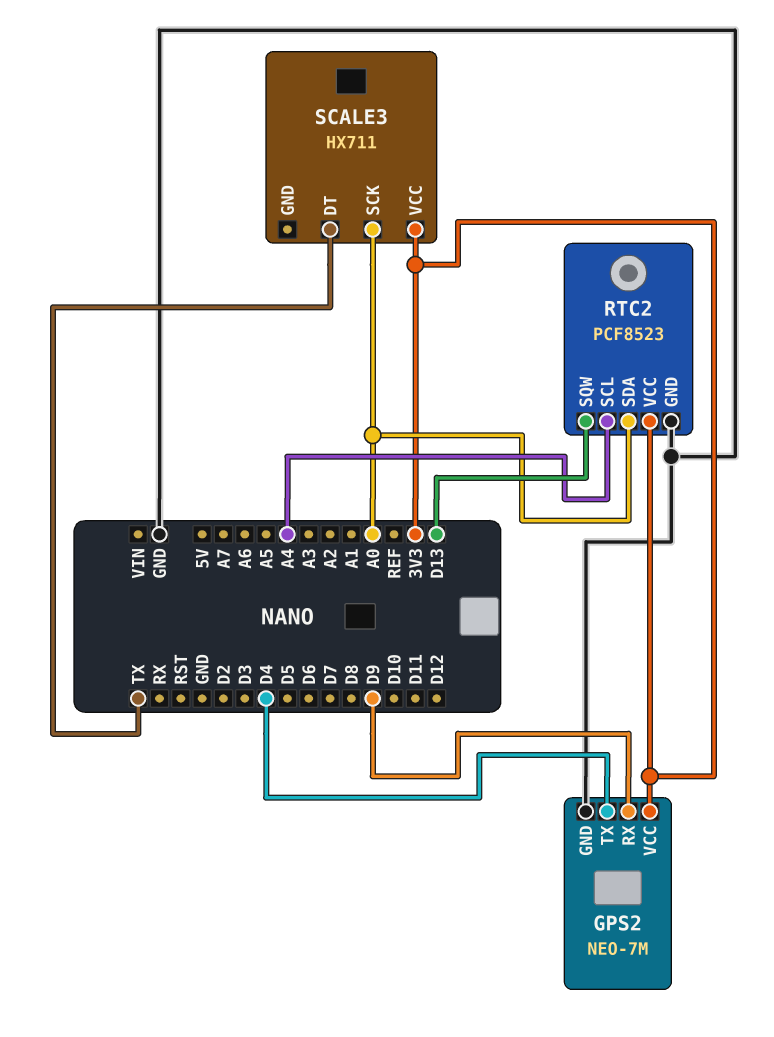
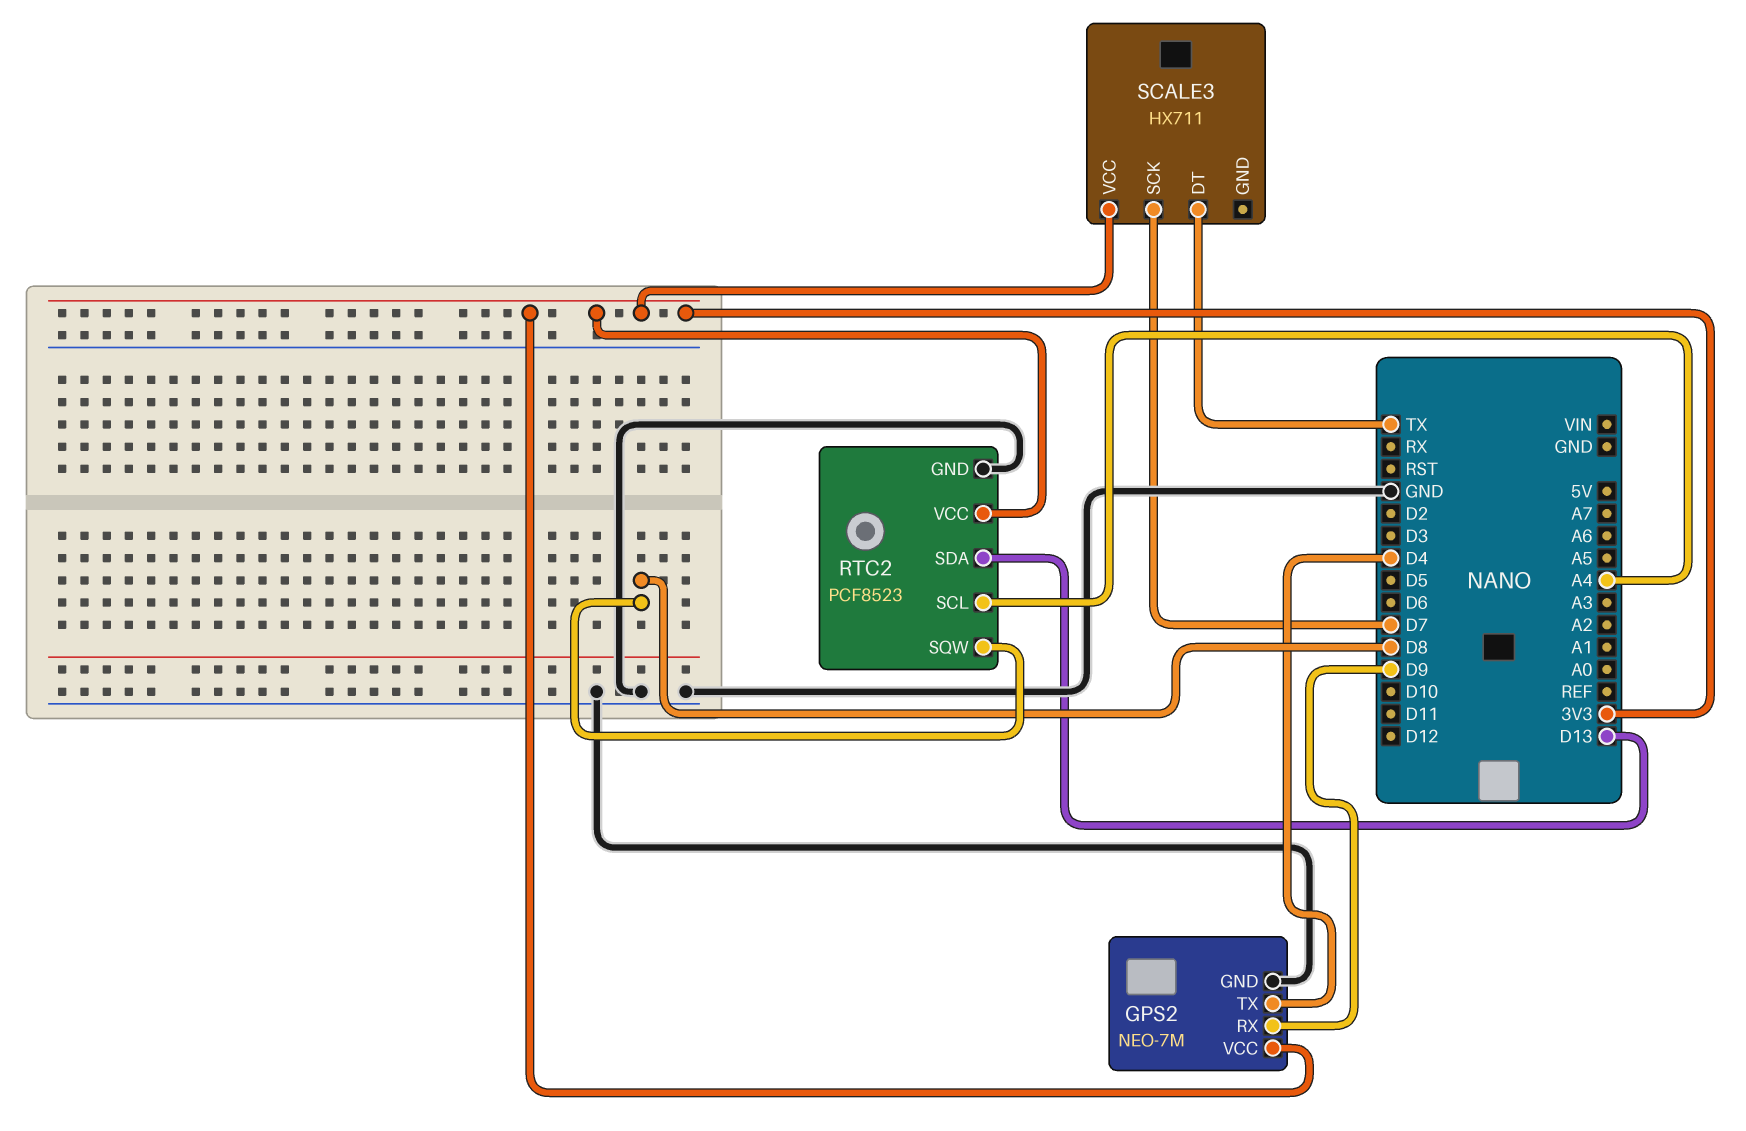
RTC2 pin SDA: A0 -> D13
RTC2 pin SQW: D13 -> D8
SCALE3 pin SCK: A0 -> D7

